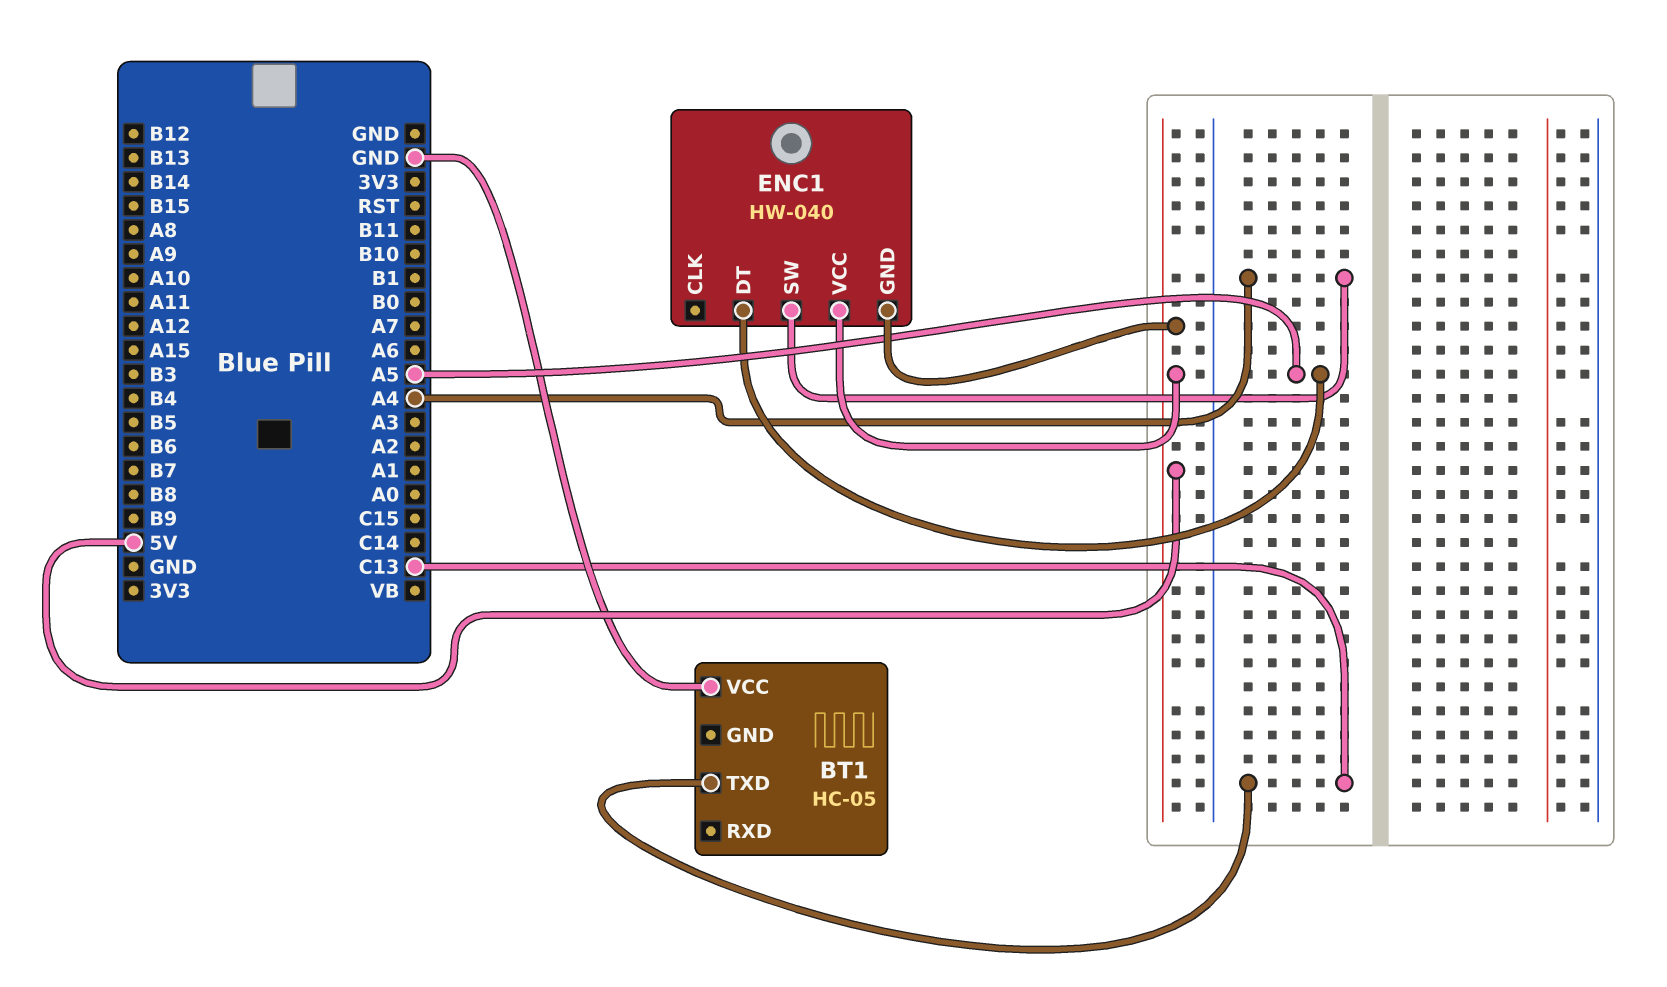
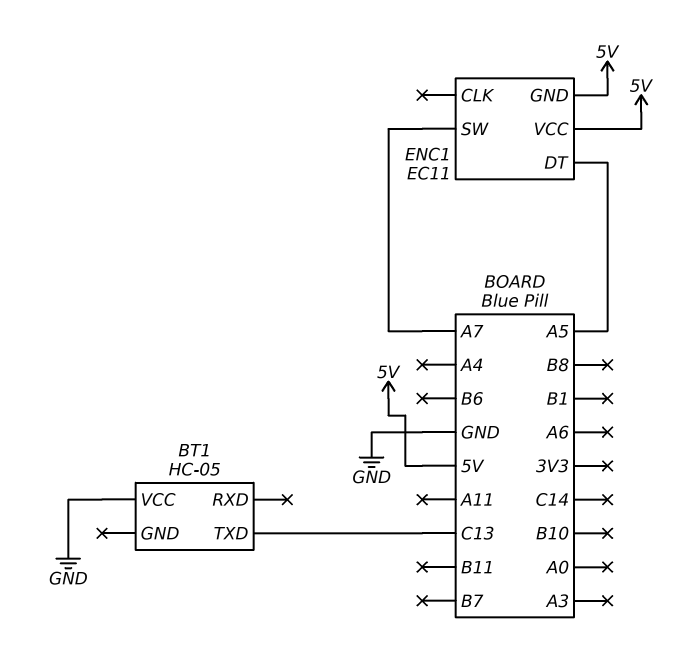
ENC1: HW-040 -> EC11
ENC1 pin SW: A4 -> A7

